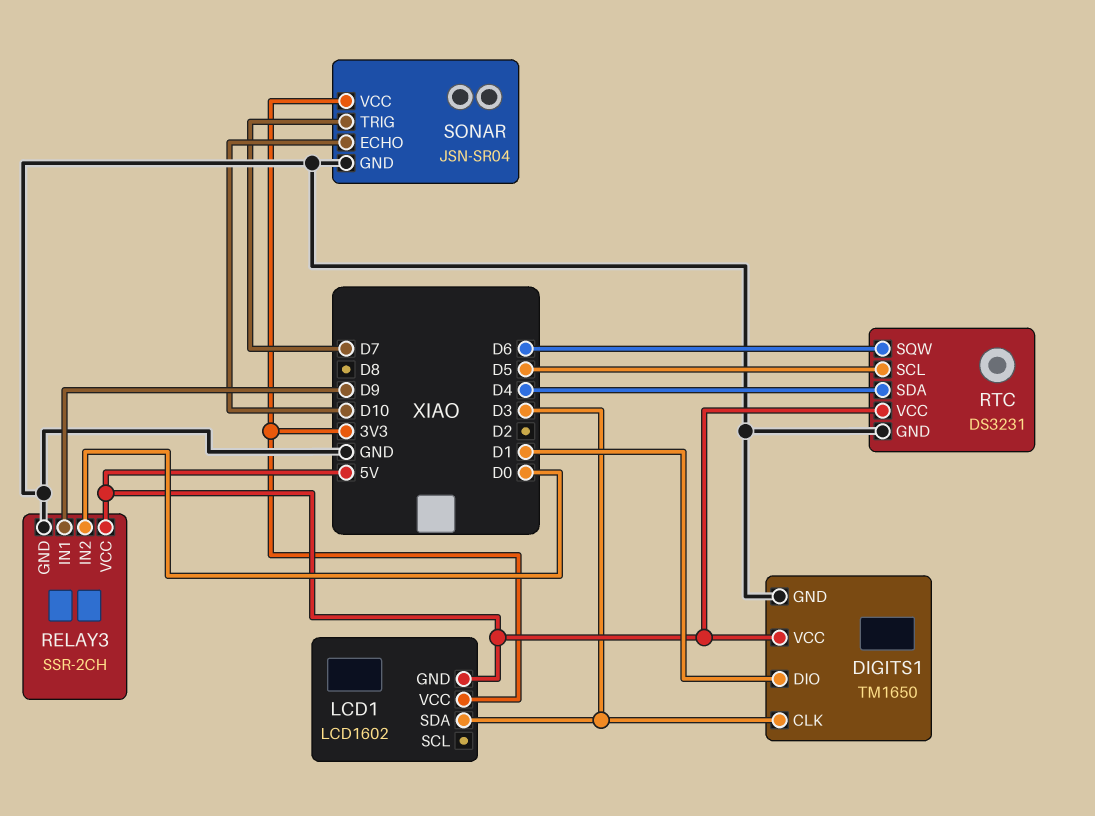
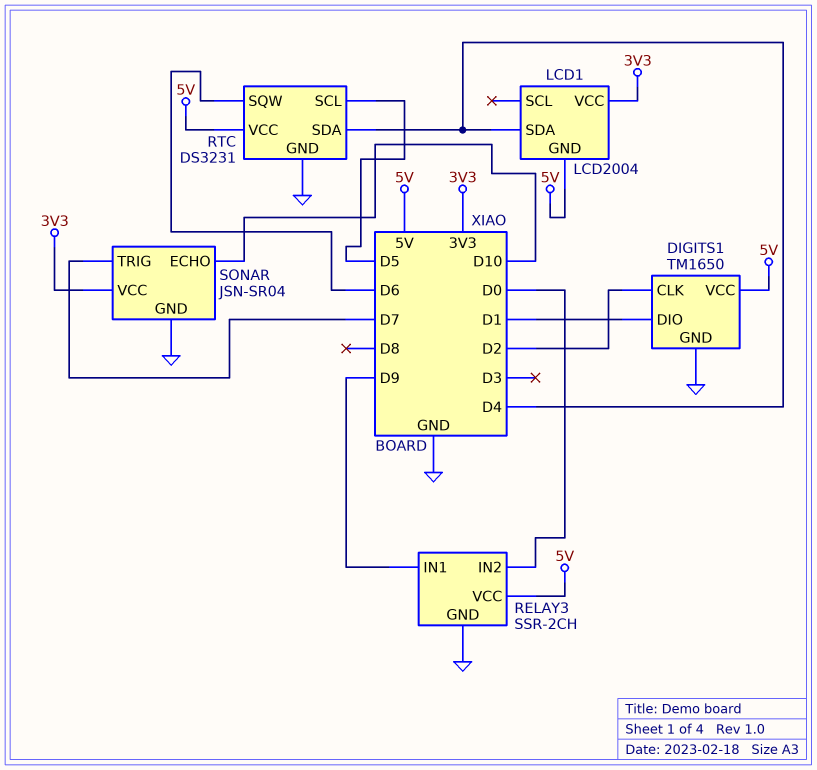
DIGITS1 pin CLK: D3 -> D2
LCD1: LCD1602 -> LCD2004
LCD1 pin SDA: D3 -> D4

